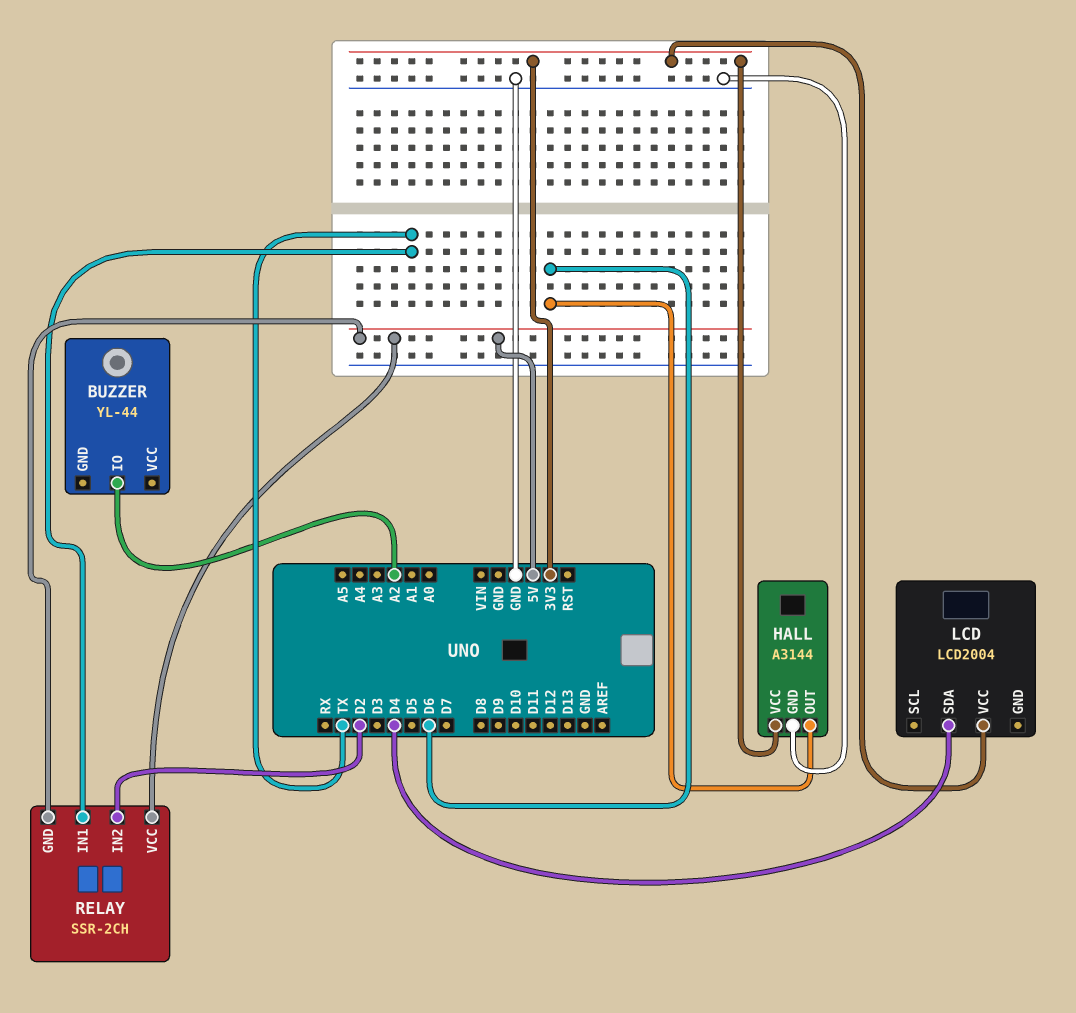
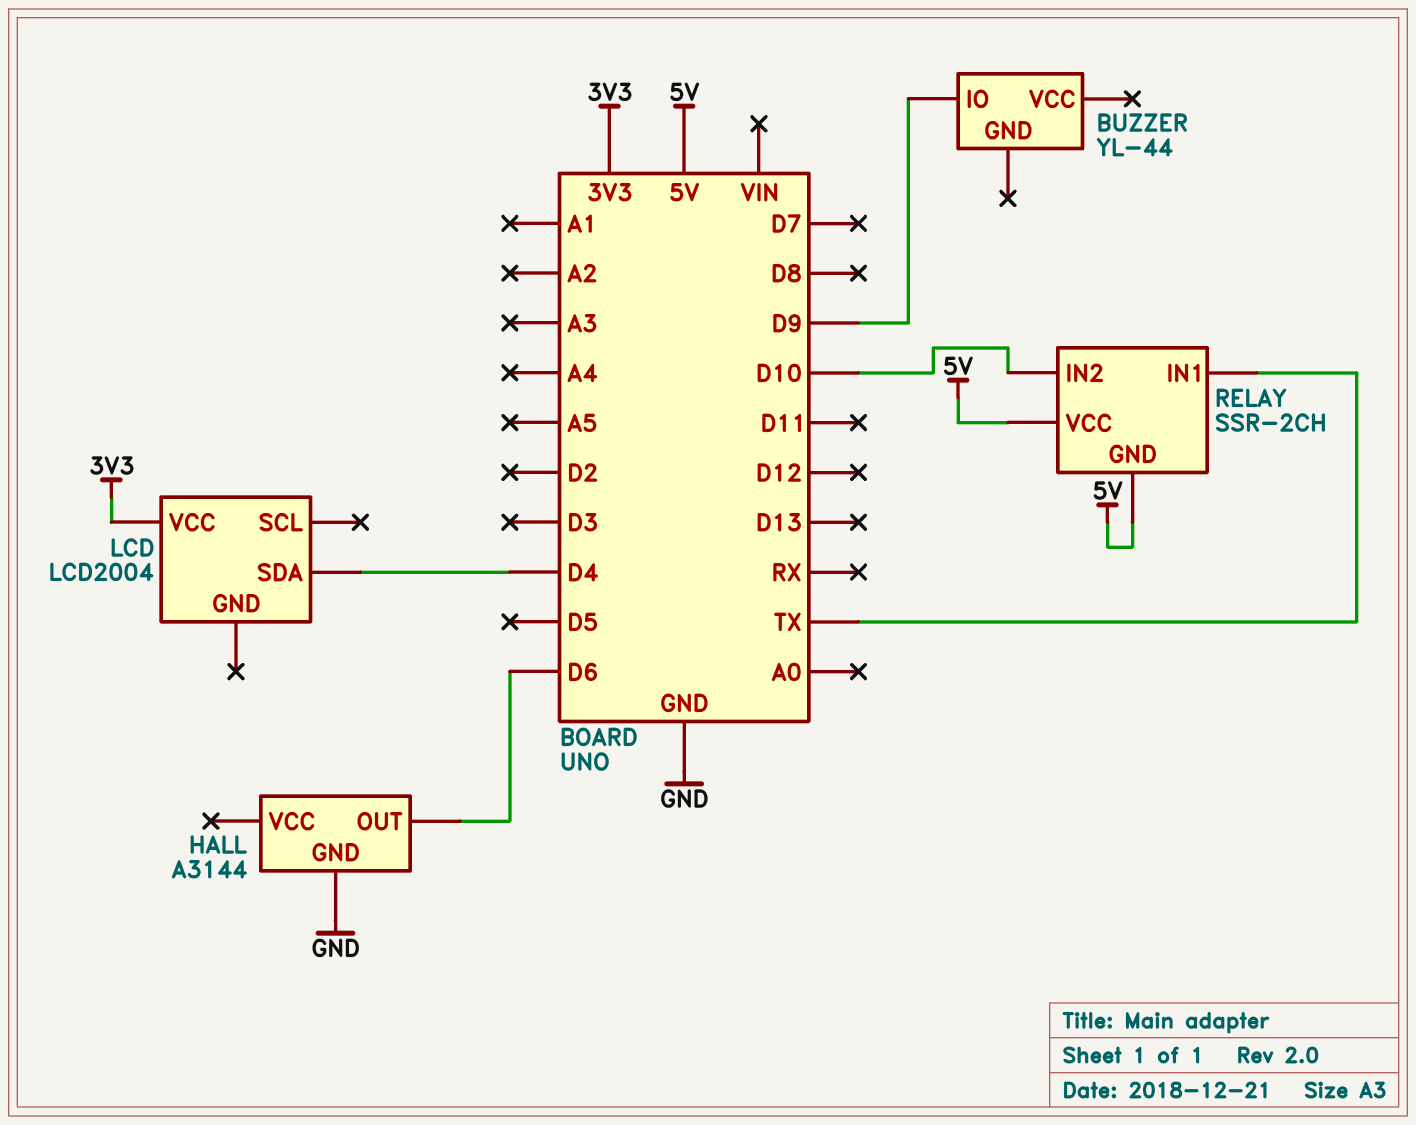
BUZZER pin IO: A2 -> D9
HALL pin VCC: 3V3 -> none
RELAY pin IN2: D2 -> D10

